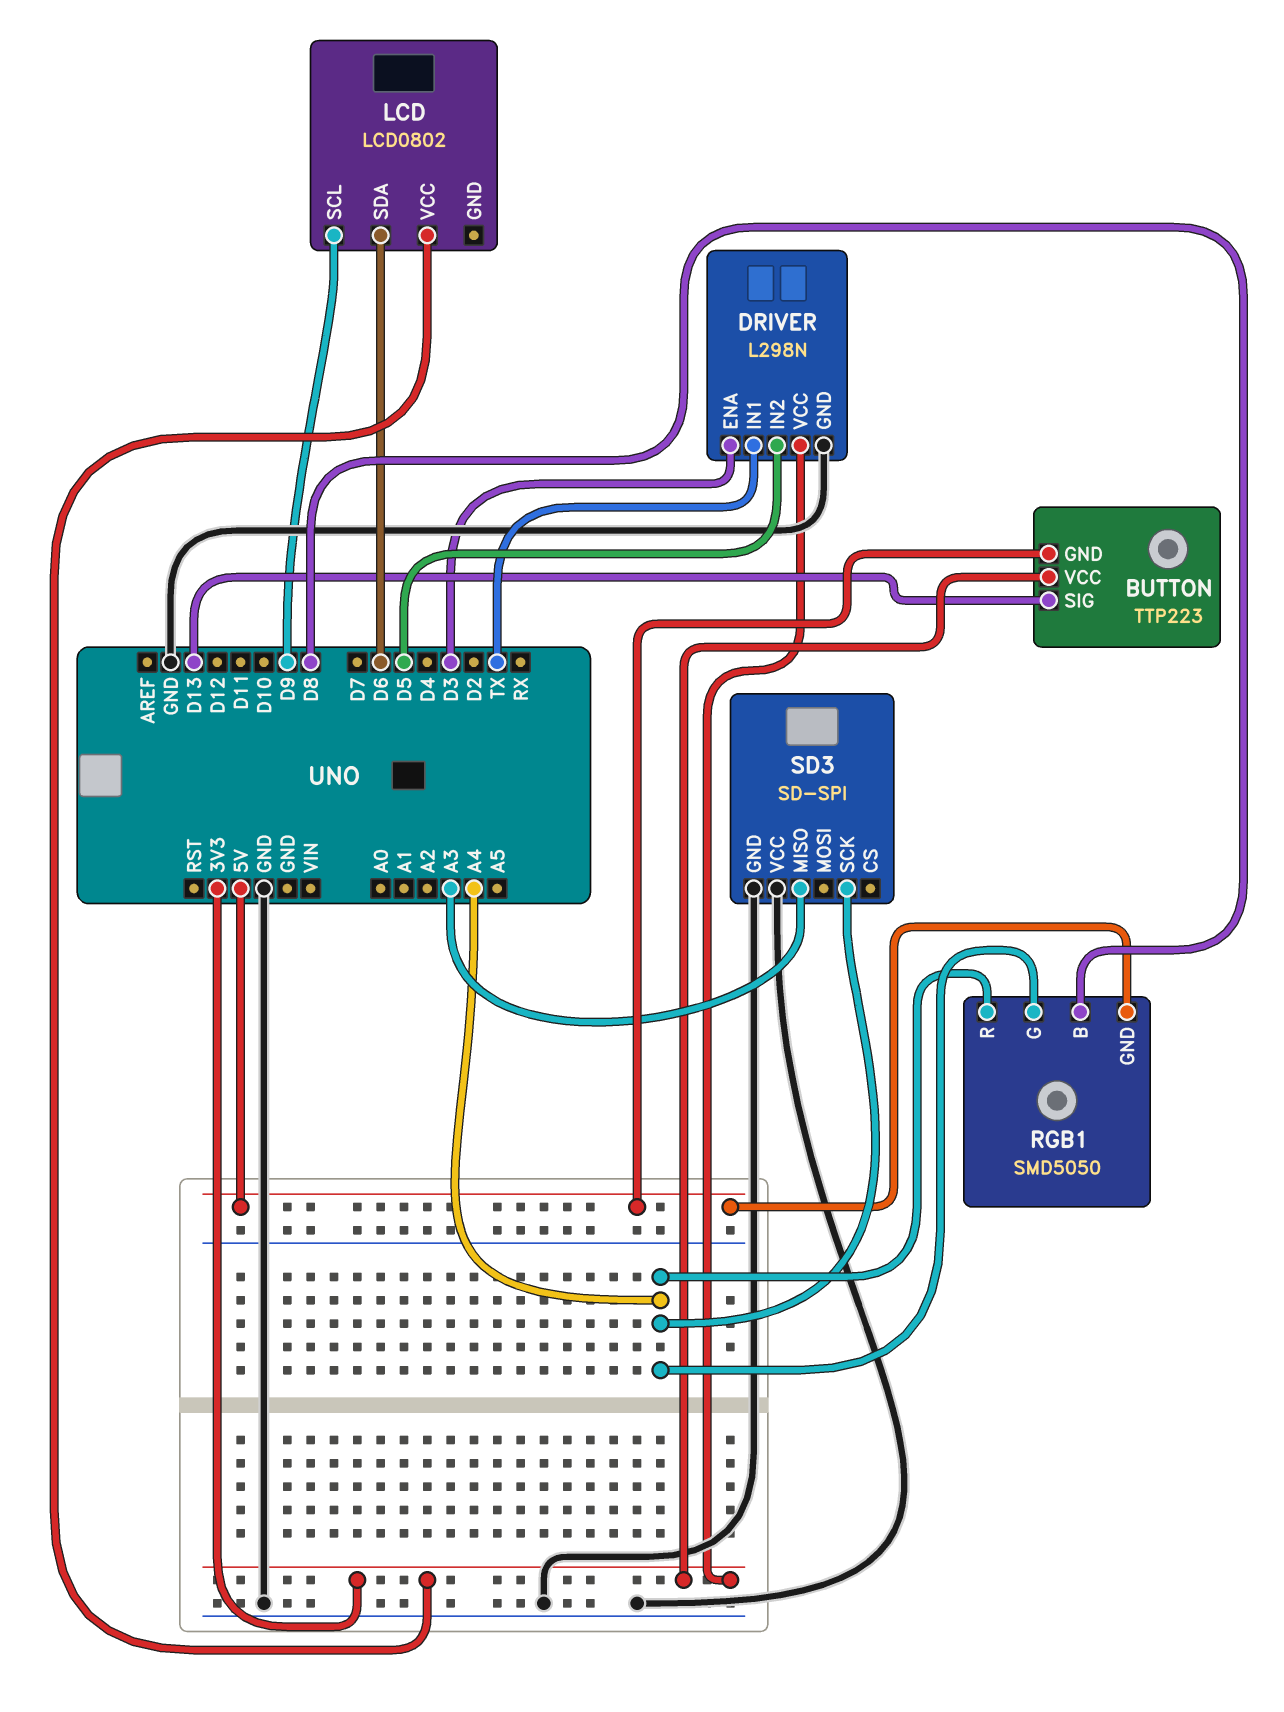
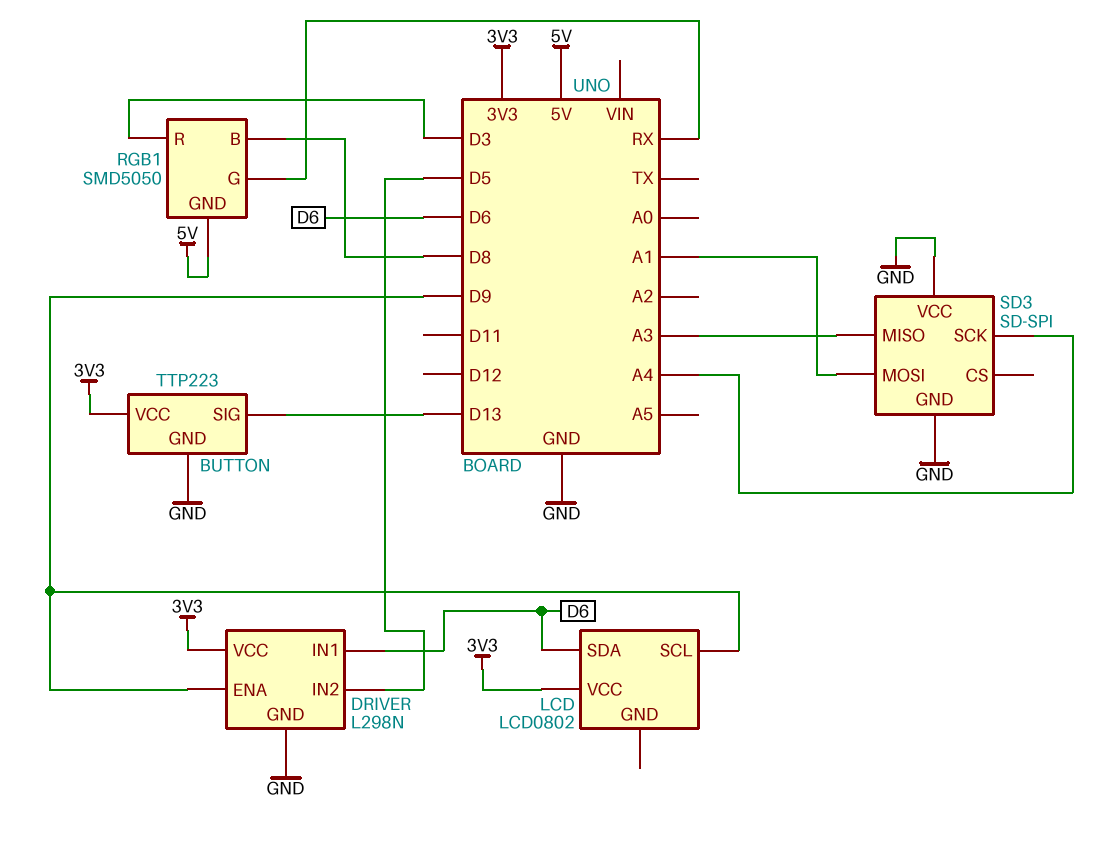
BUTTON pin GND: 5V -> GND
DRIVER pin ENA: D3 -> D9
DRIVER pin IN1: TX -> D6
RGB1 pin G: A4 -> RX
RGB1 pin R: A4 -> D3
SD3 pin MOSI: none -> A1

